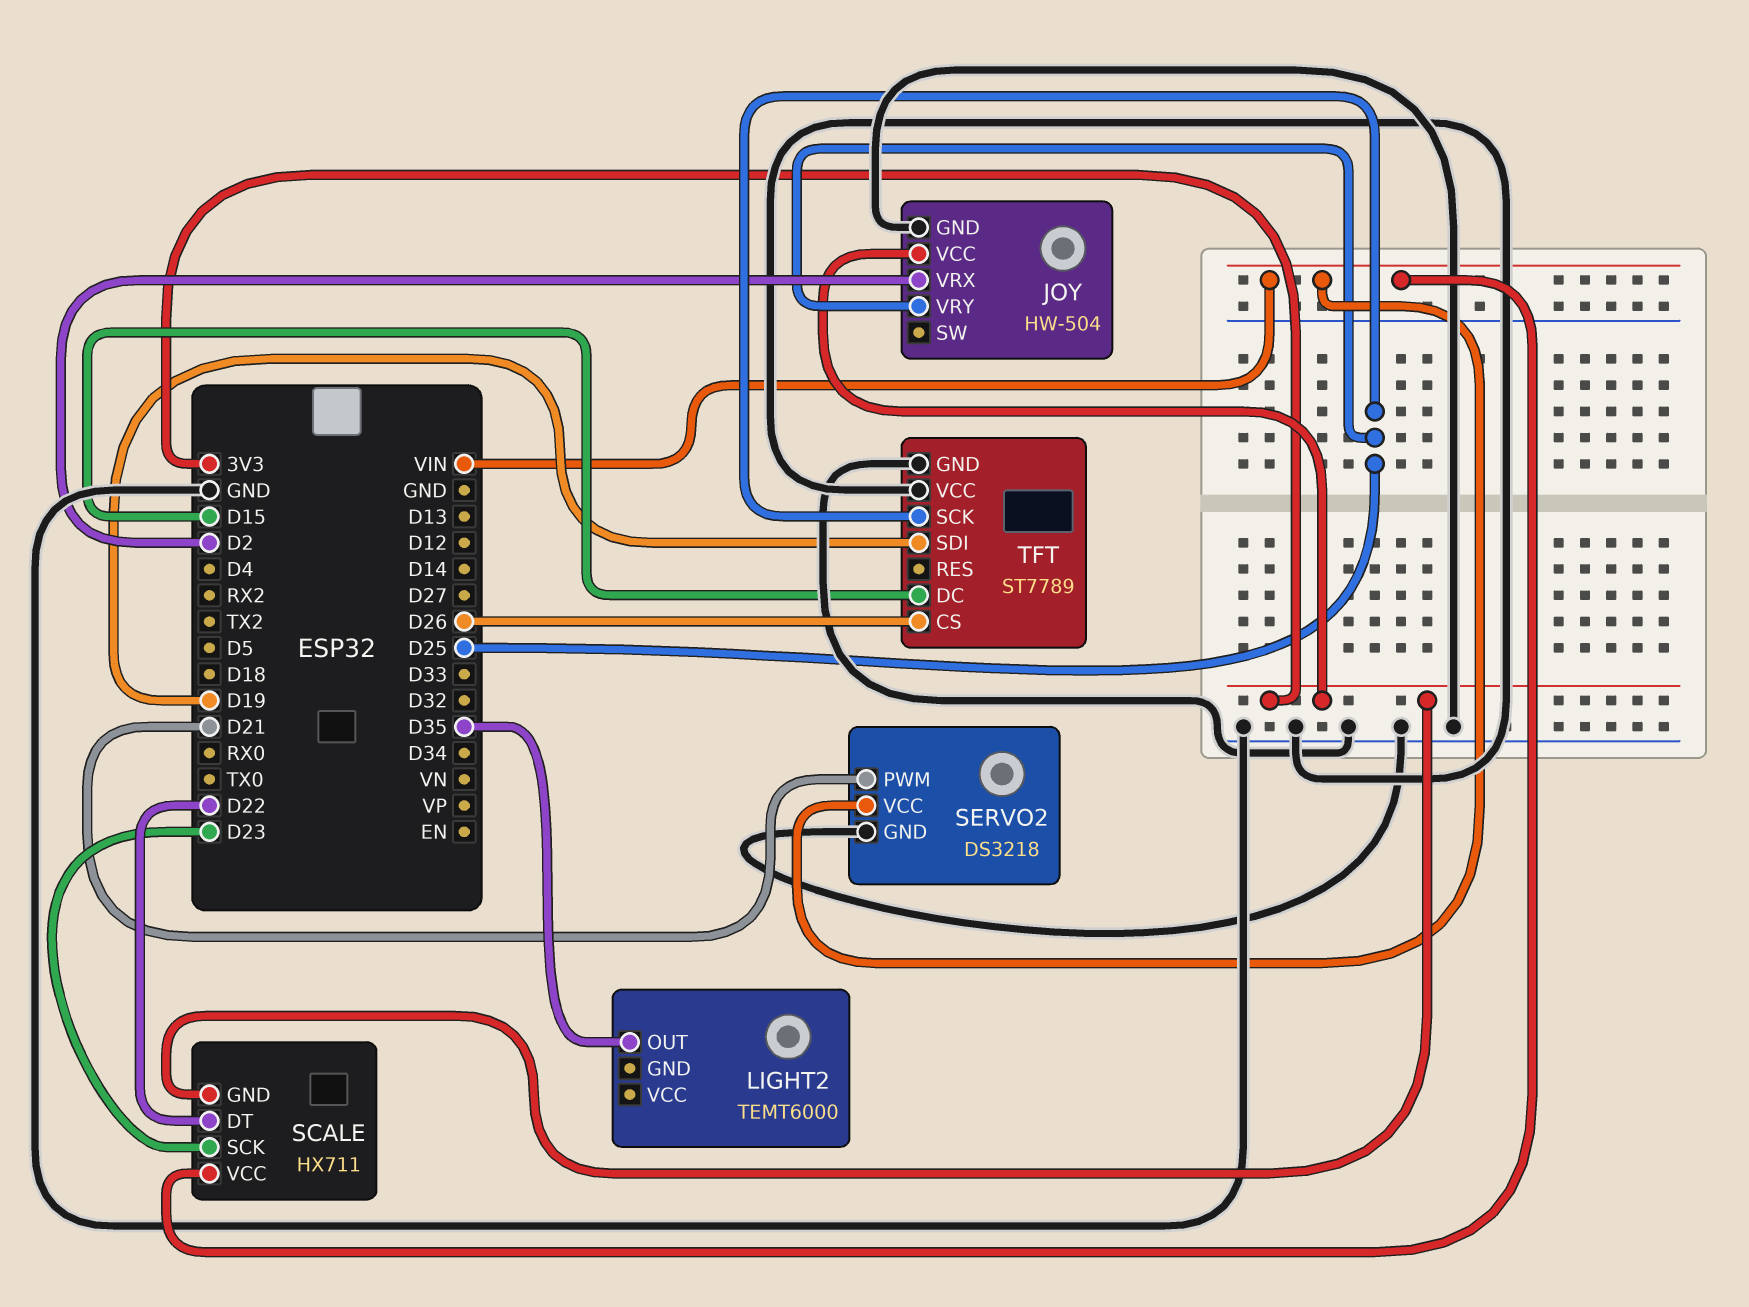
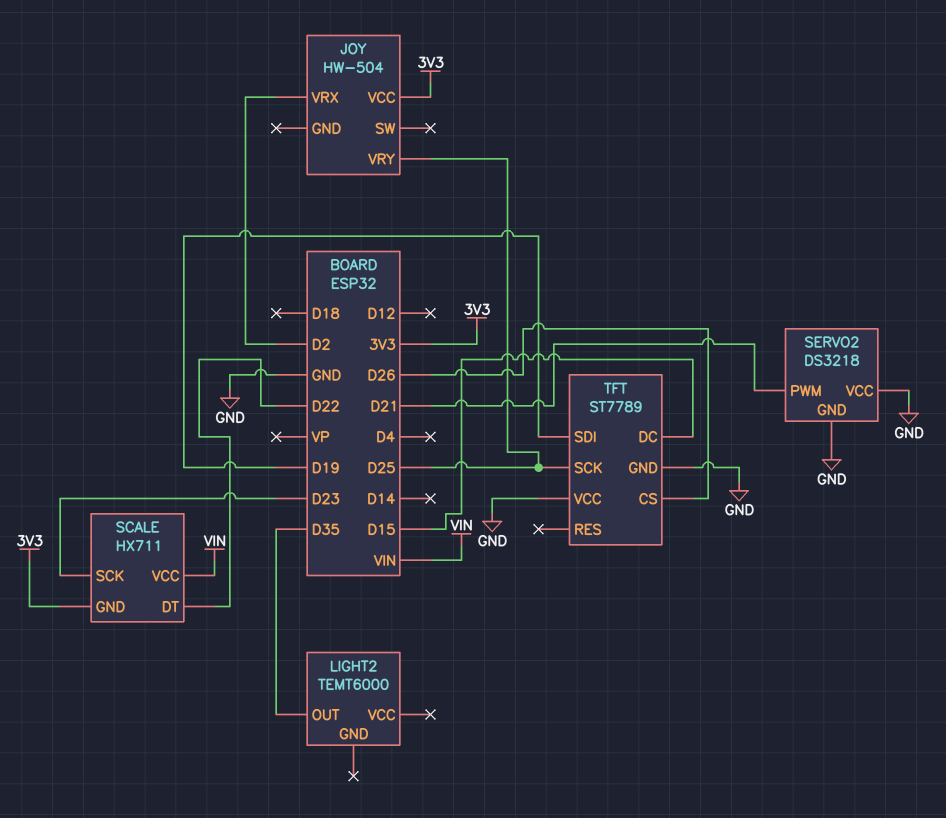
JOY pin GND: GND -> none
SERVO2 pin VCC: VIN -> GND

